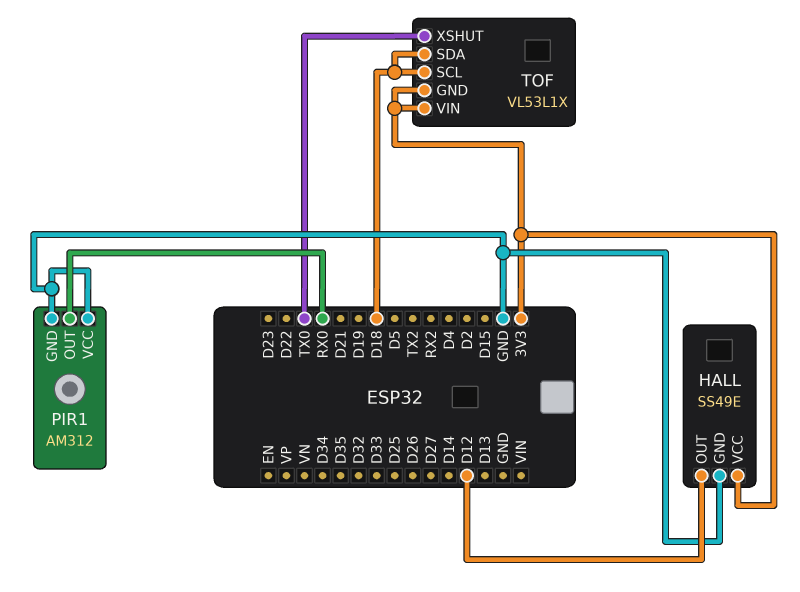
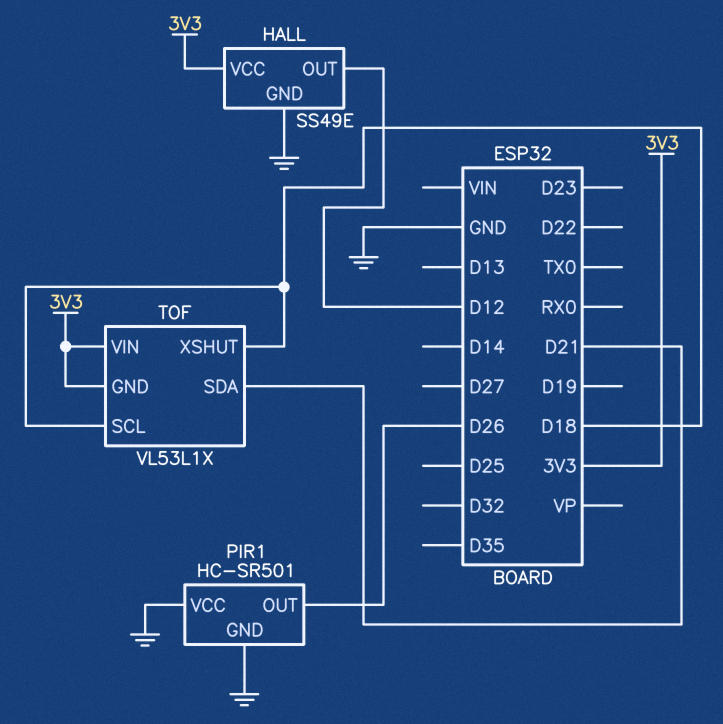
PIR1: AM312 -> HC-SR501
PIR1 pin OUT: RX0 -> D26
TOF pin SDA: D18 -> D21
TOF pin XSHUT: TX0 -> D18

